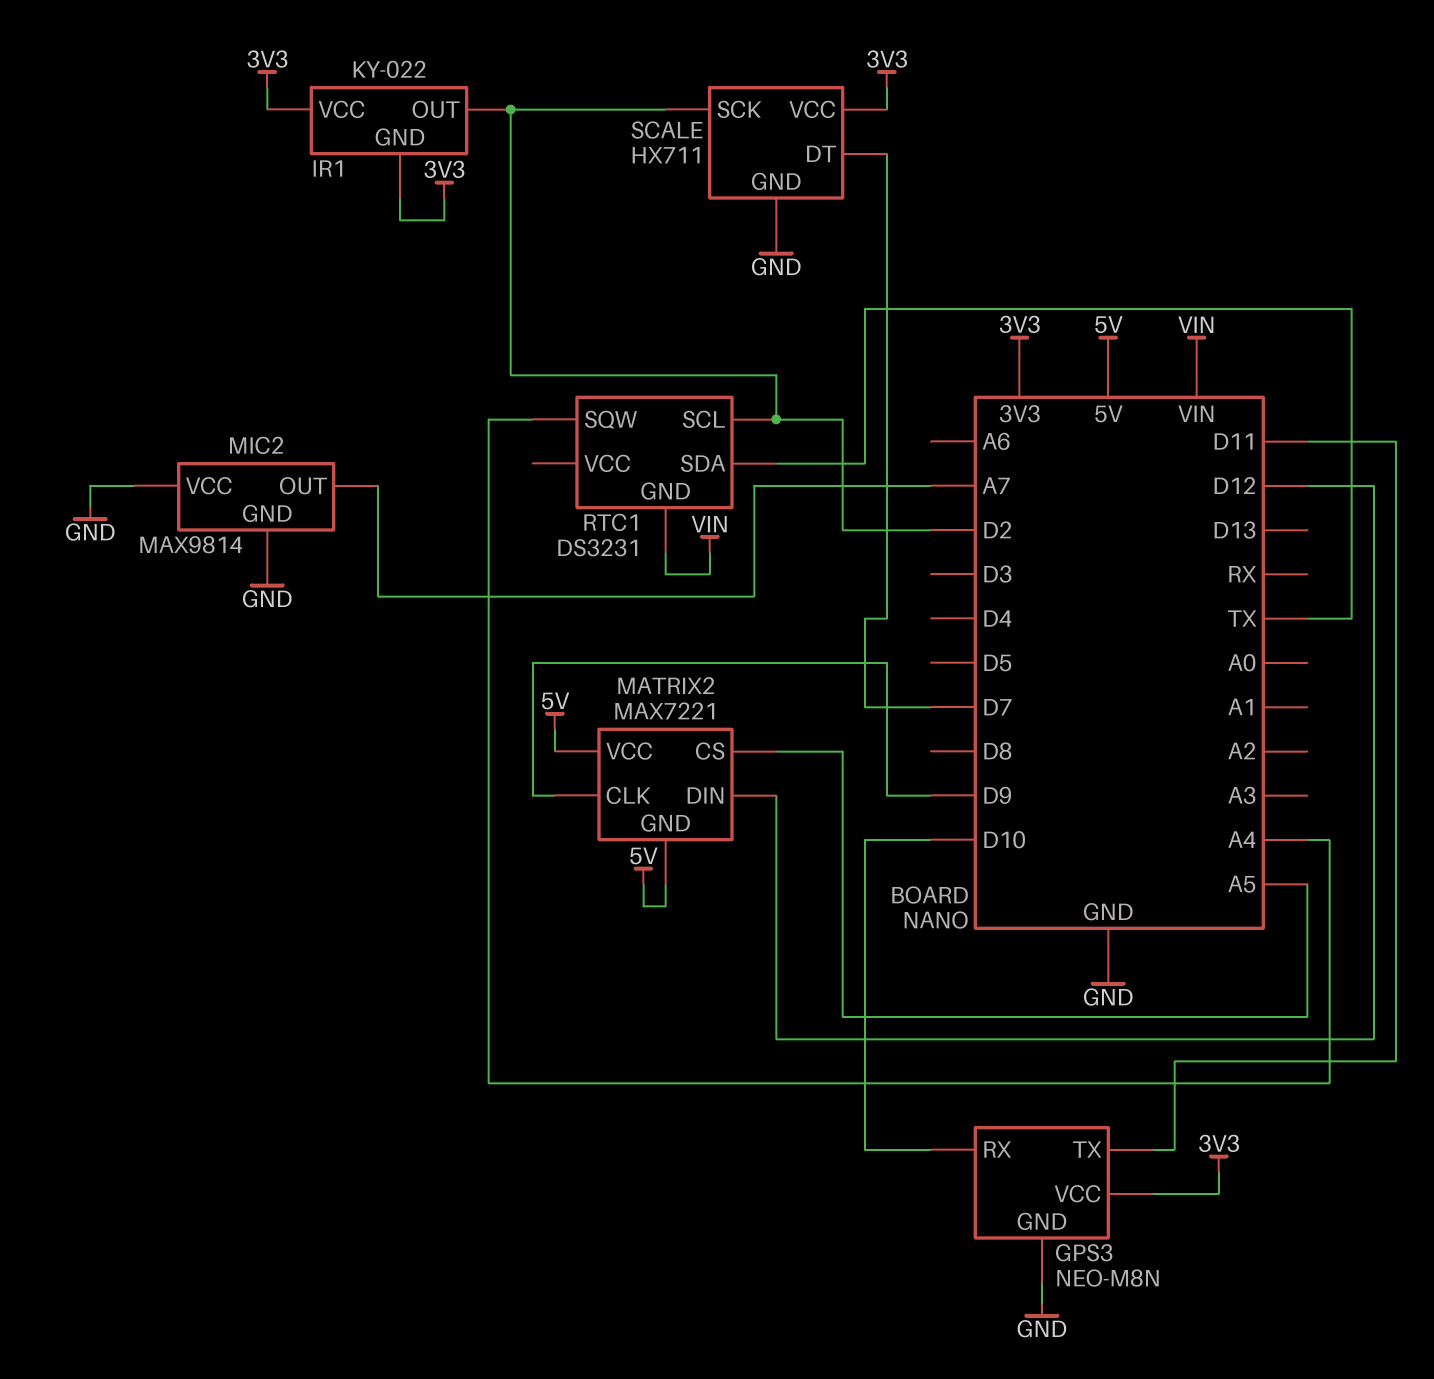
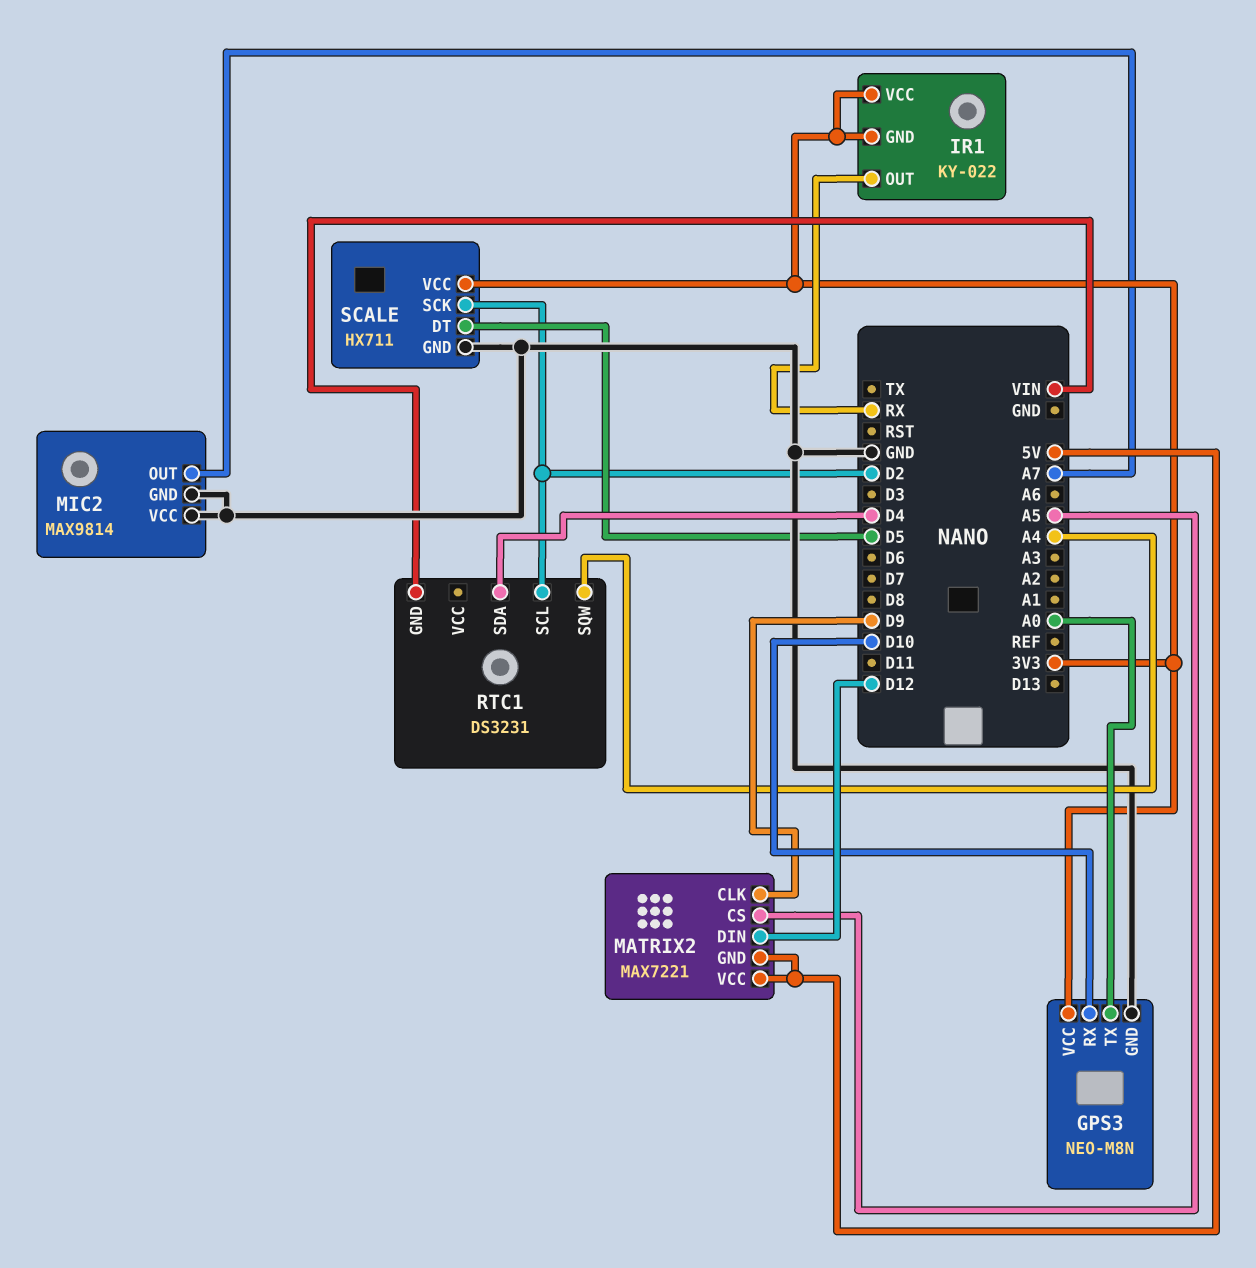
GPS3 pin TX: D11 -> A0
IR1 pin OUT: D2 -> RX
RTC1 pin SDA: TX -> D4
SCALE pin DT: D7 -> D5

